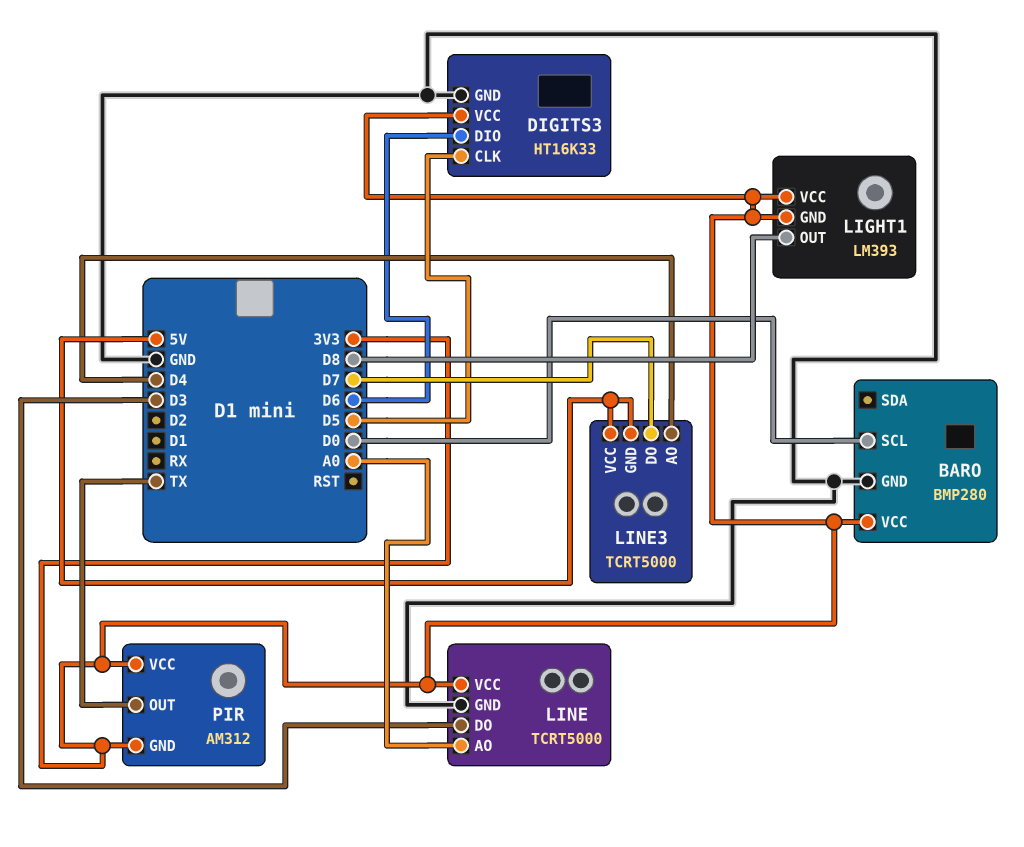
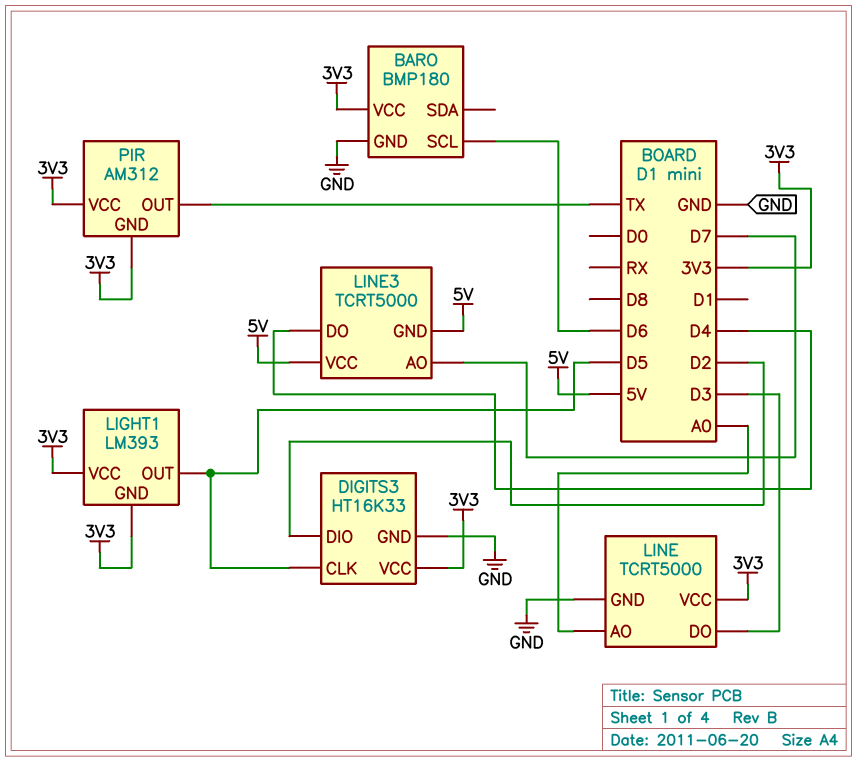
BARO: BMP280 -> BMP180
BARO pin SCL: D0 -> D6
DIGITS3 pin DIO: D6 -> D2
LIGHT1 pin OUT: D8 -> D5
LINE3 pin AO: D4 -> D7
LINE3 pin DO: D7 -> D4

